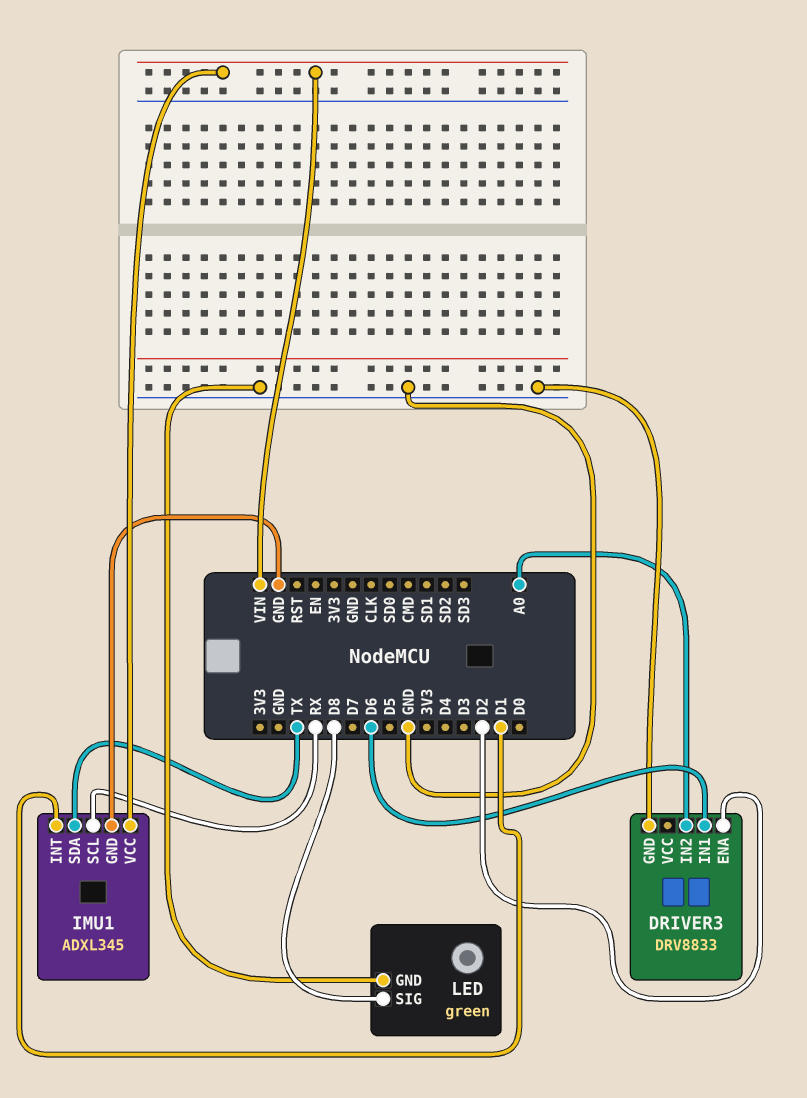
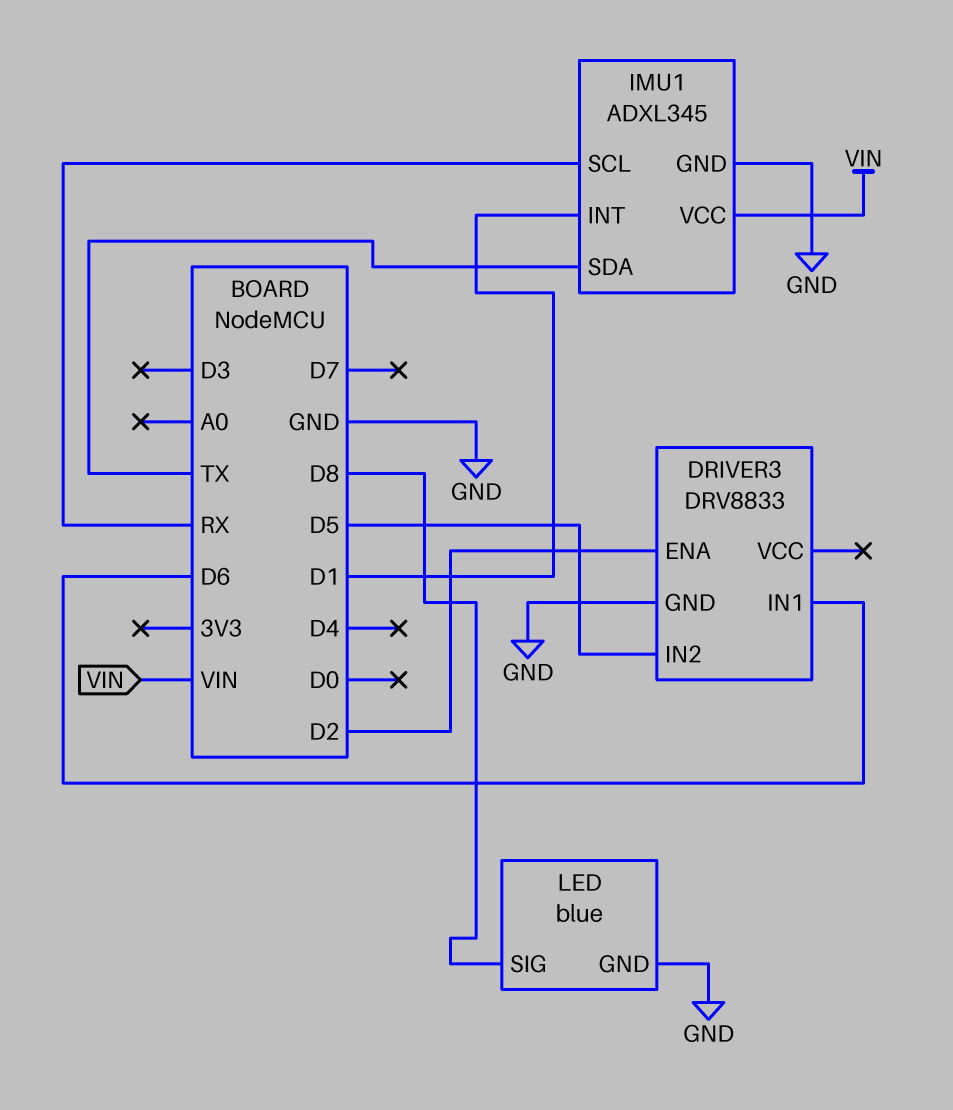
DRIVER3 pin IN2: A0 -> D5
LED: green -> blue

